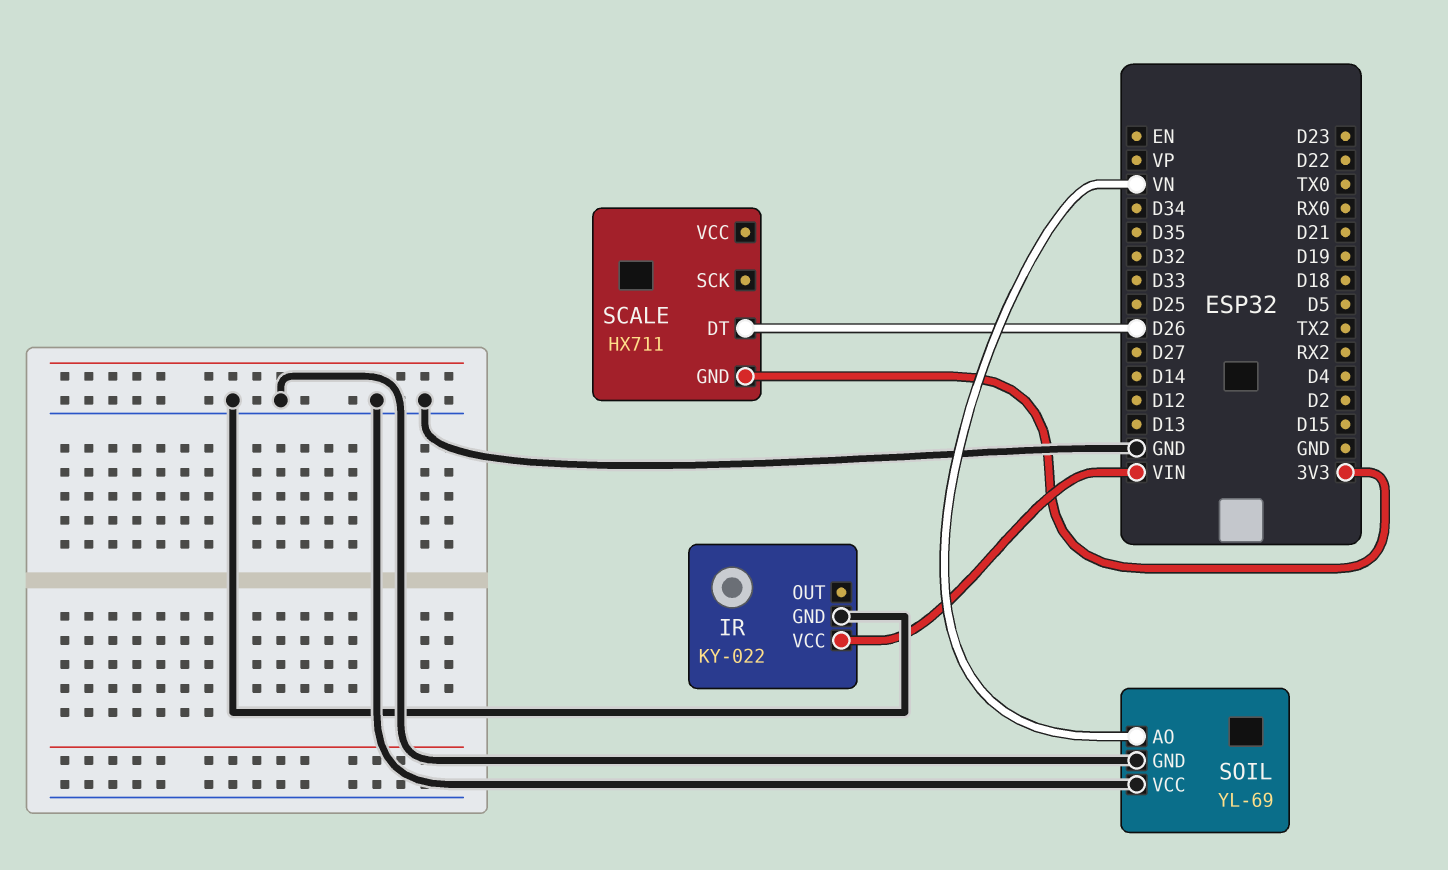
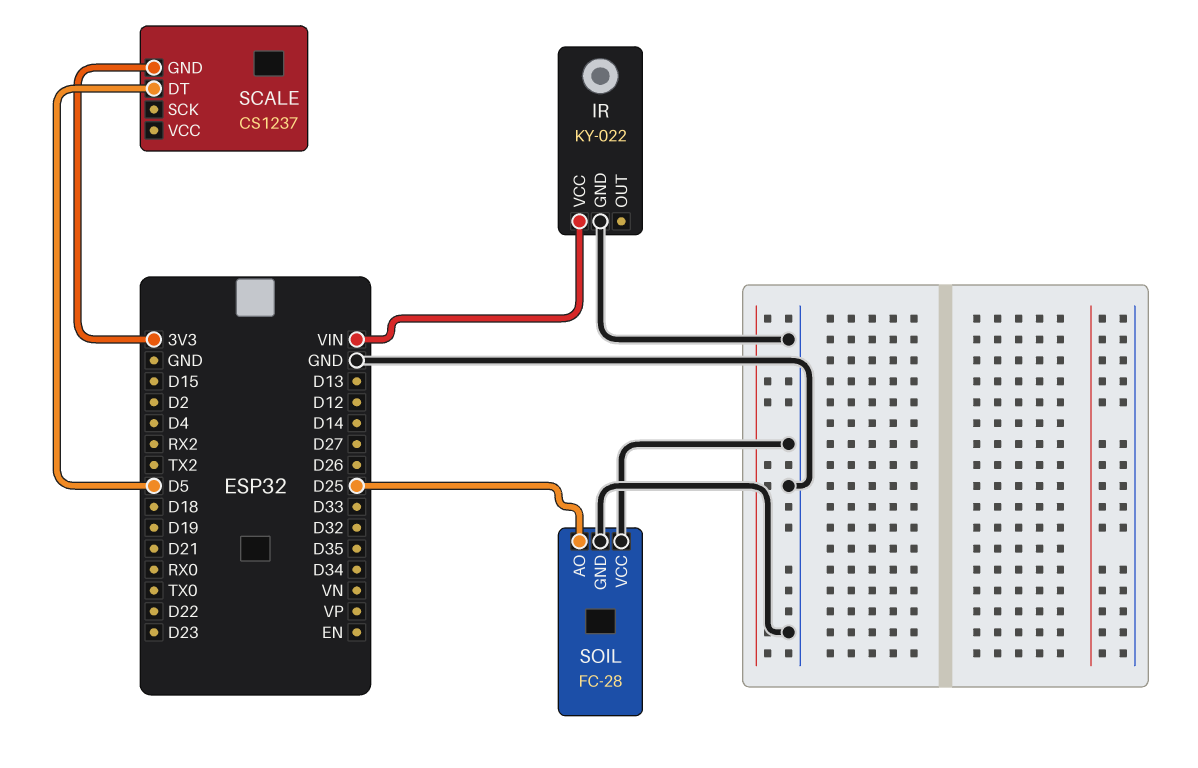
SCALE: HX711 -> CS1237
SCALE pin DT: D26 -> D5
SOIL: YL-69 -> FC-28
SOIL pin AO: VN -> D25

